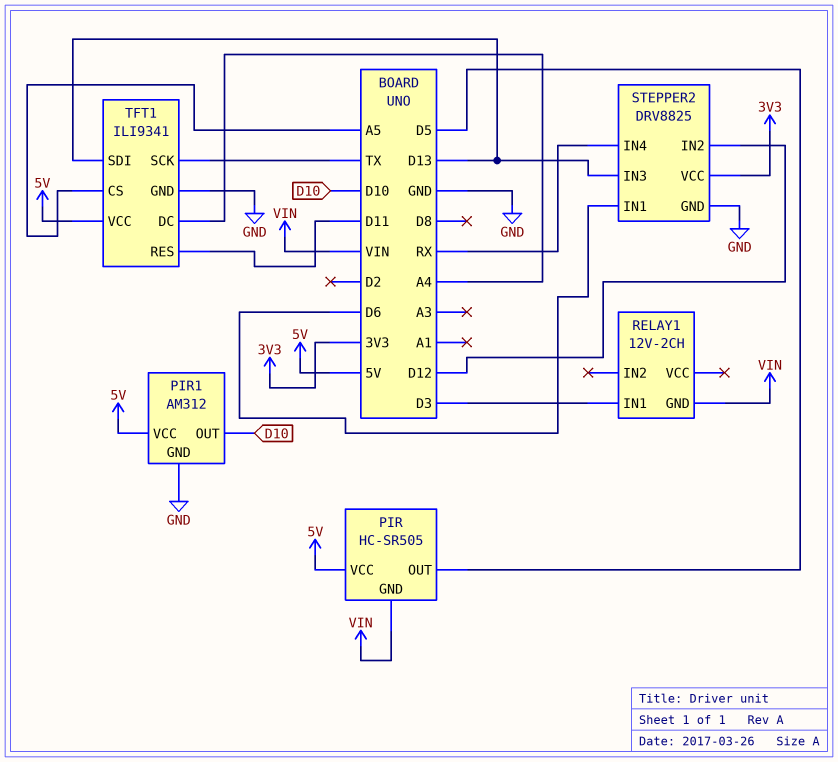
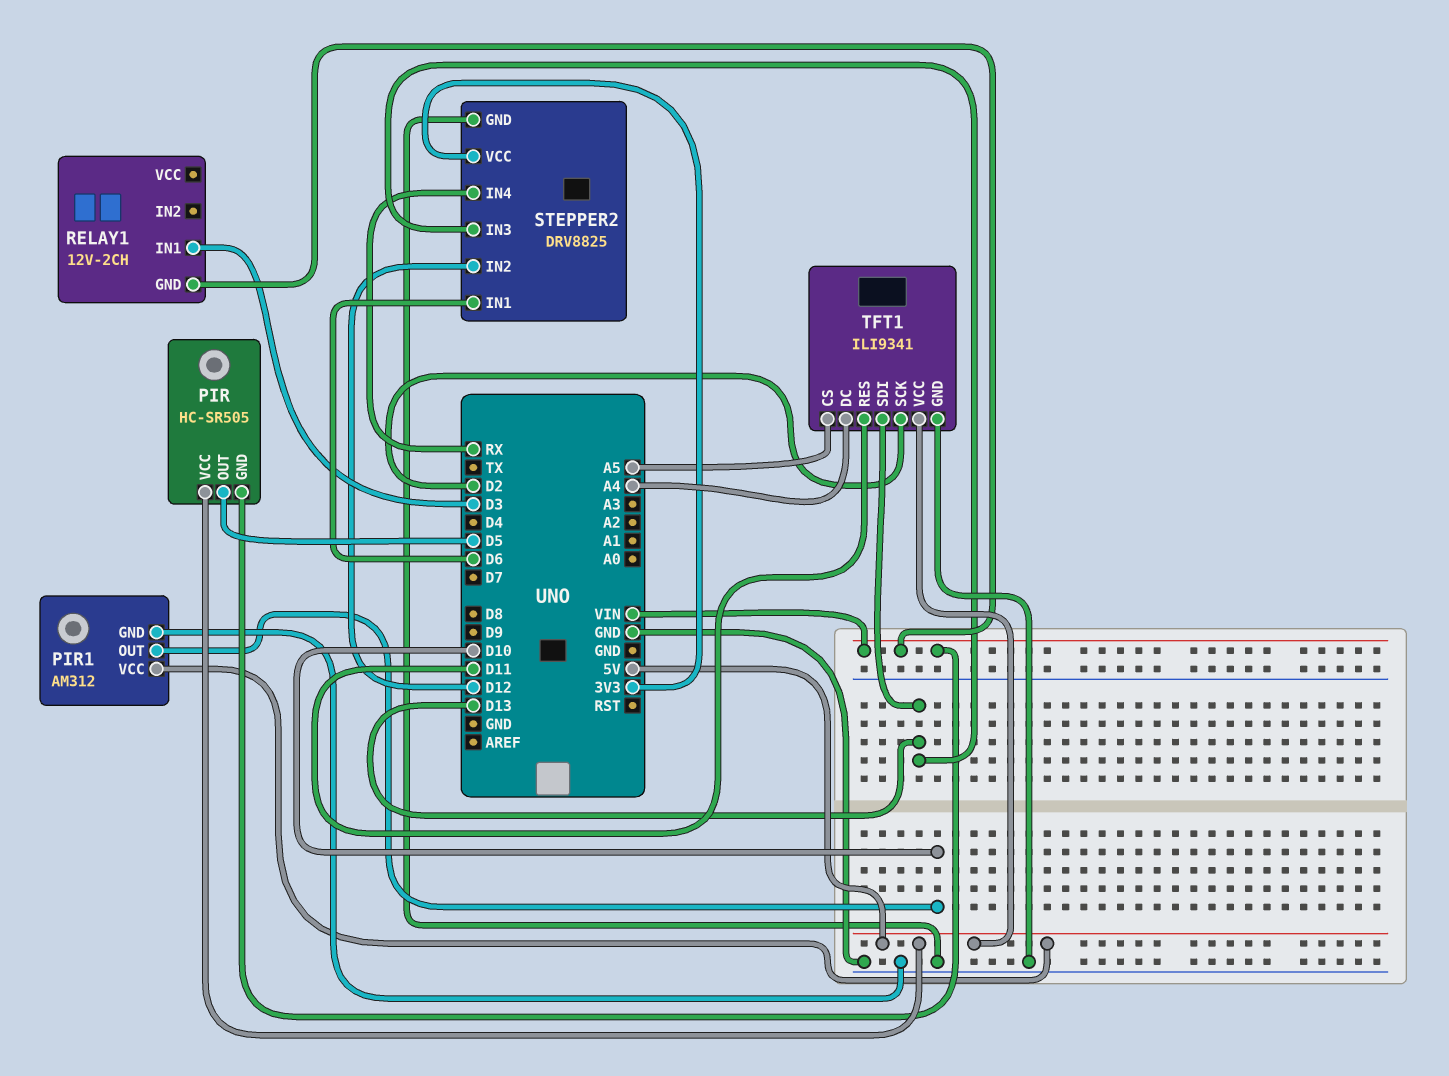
TFT1 pin SCK: TX -> D2

